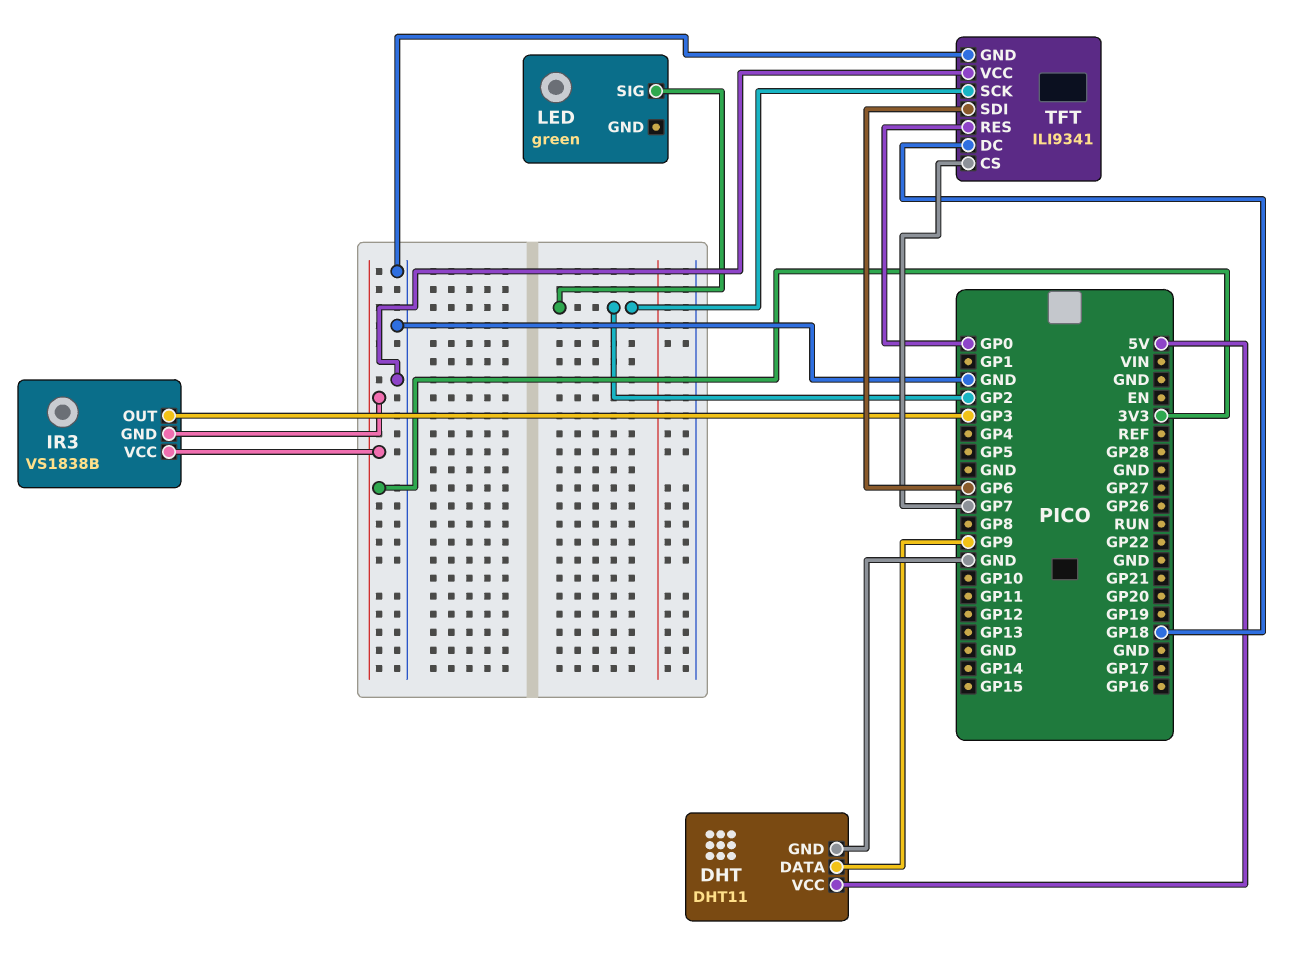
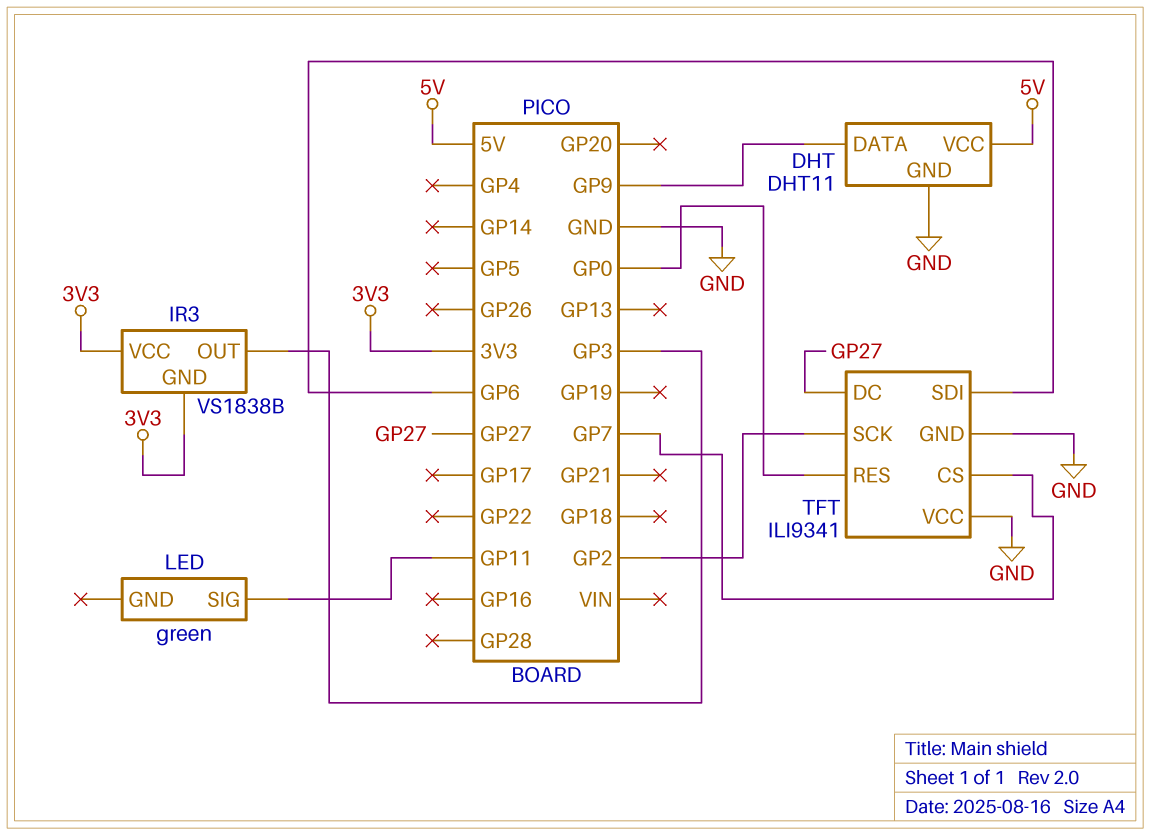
LED pin SIG: GP2 -> GP11
TFT pin DC: GP18 -> GP27

